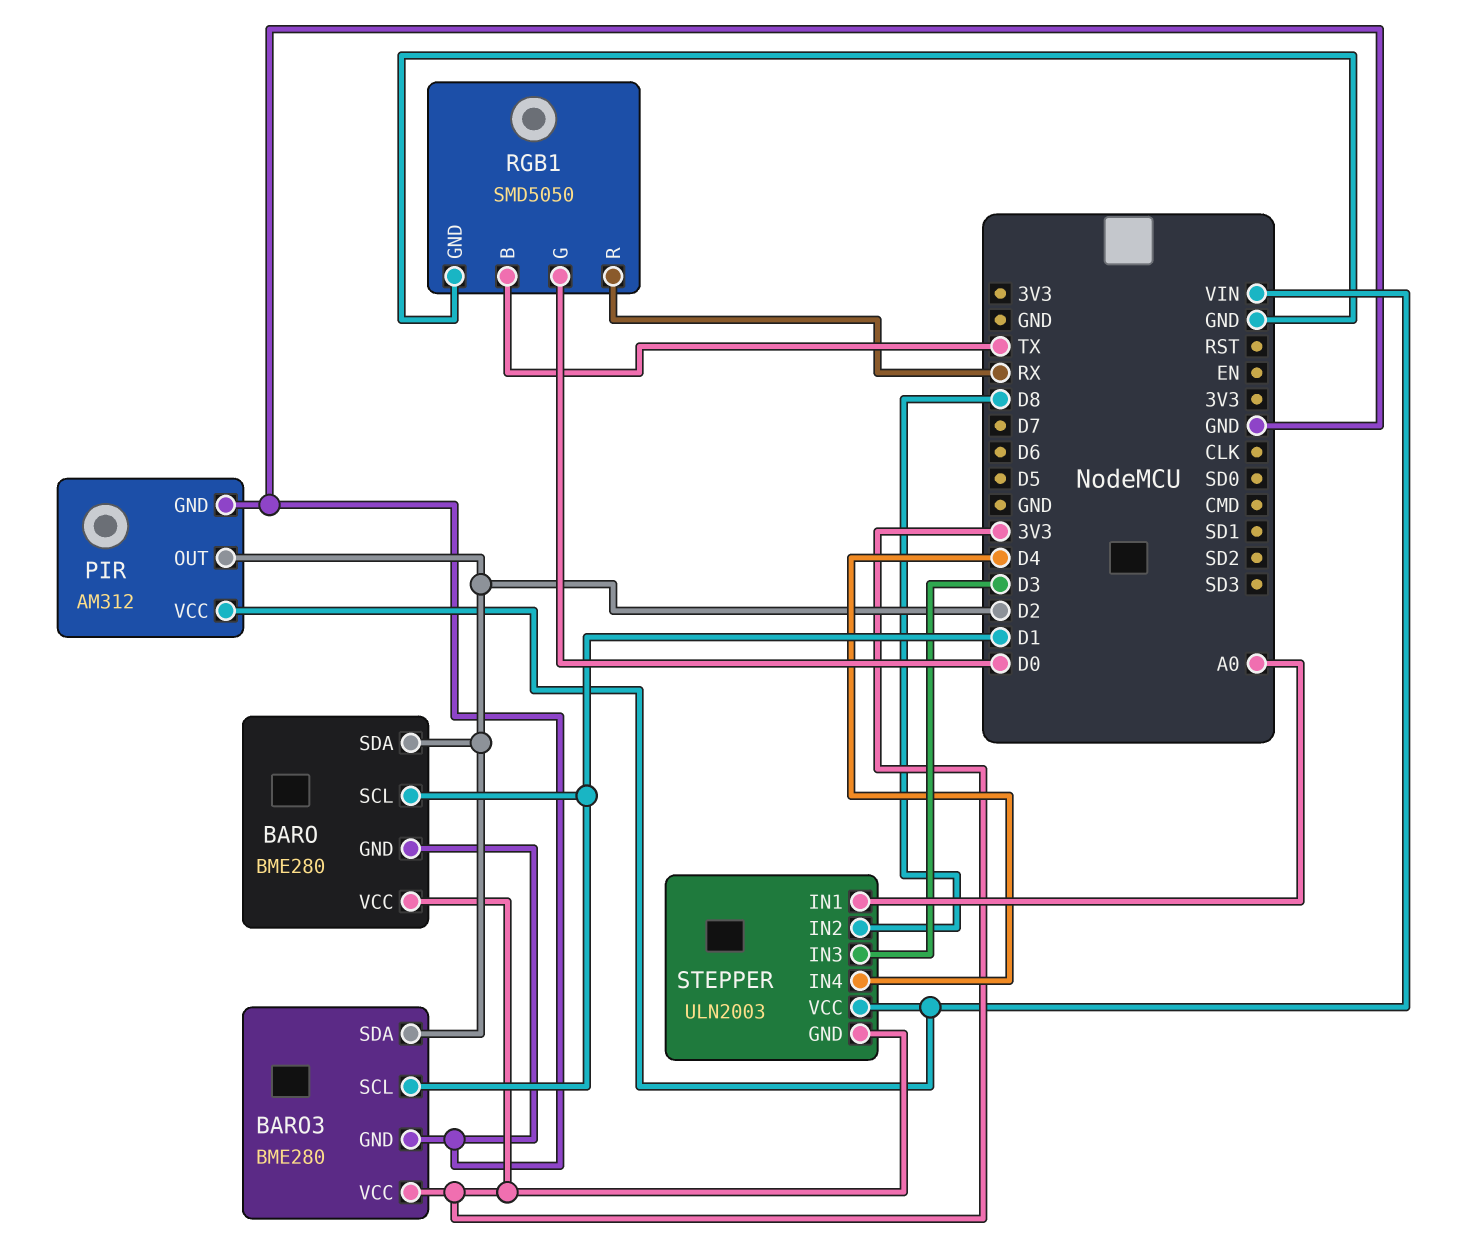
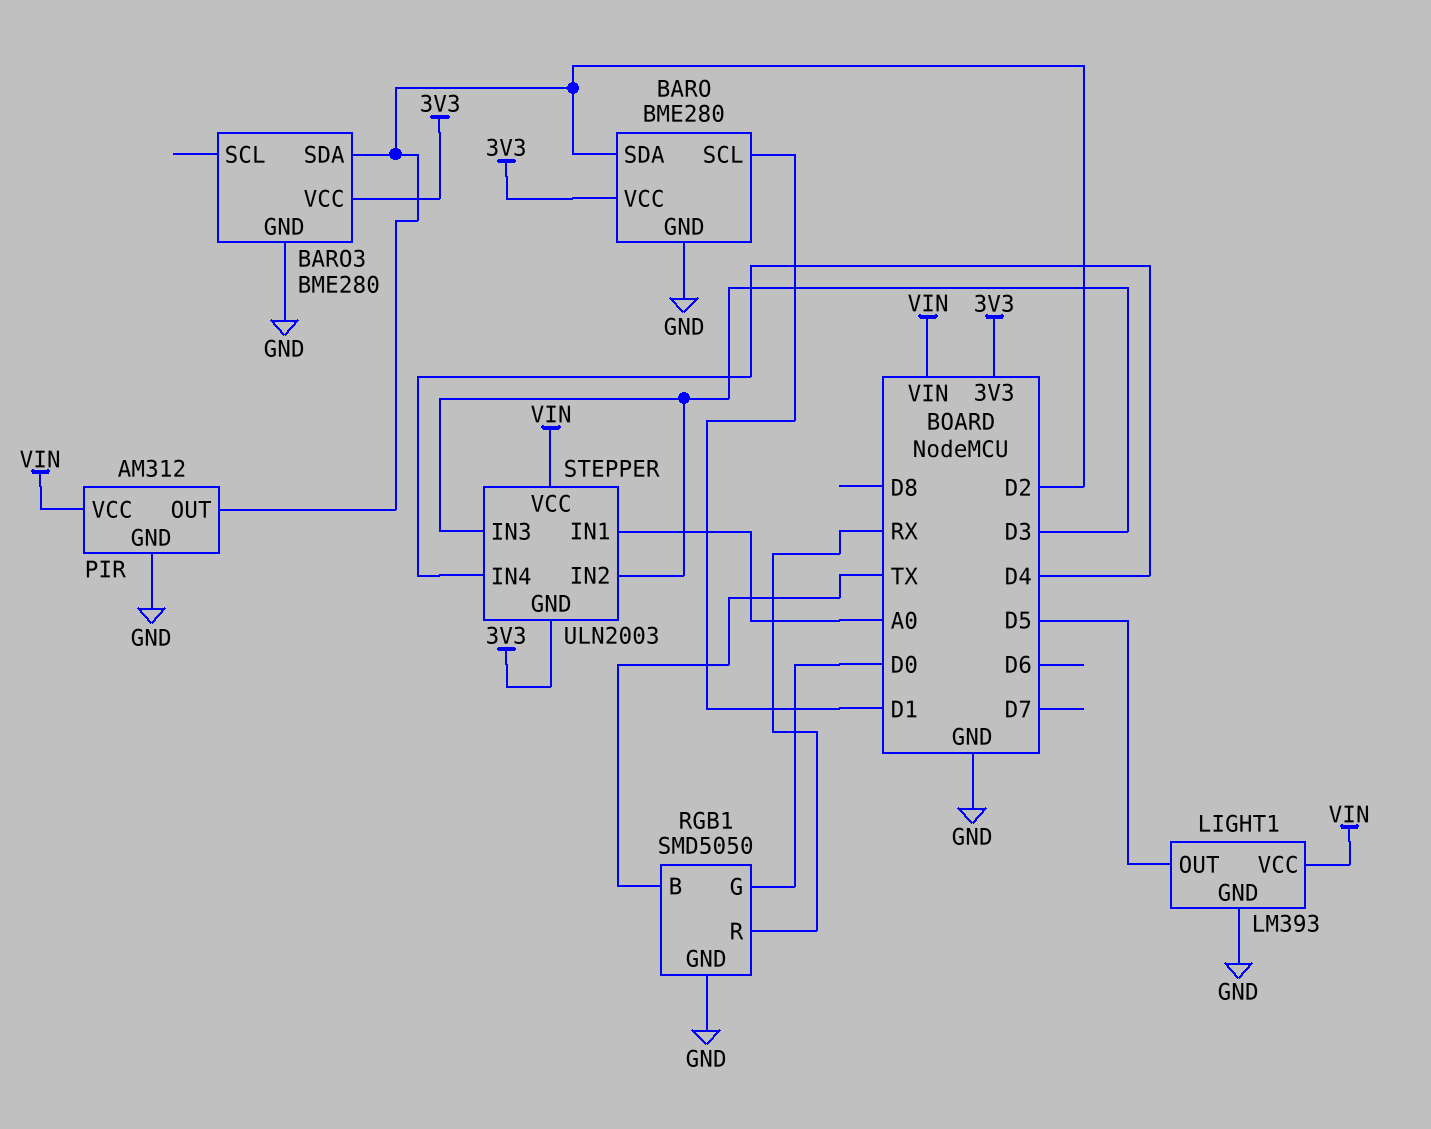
BARO3 pin SCL: D1 -> none
LIGHT1: none -> LM393
LIGHT1 pin GND: none -> GND
LIGHT1 pin OUT: none -> D5
LIGHT1 pin VCC: none -> VIN
STEPPER pin IN2: D8 -> D3

